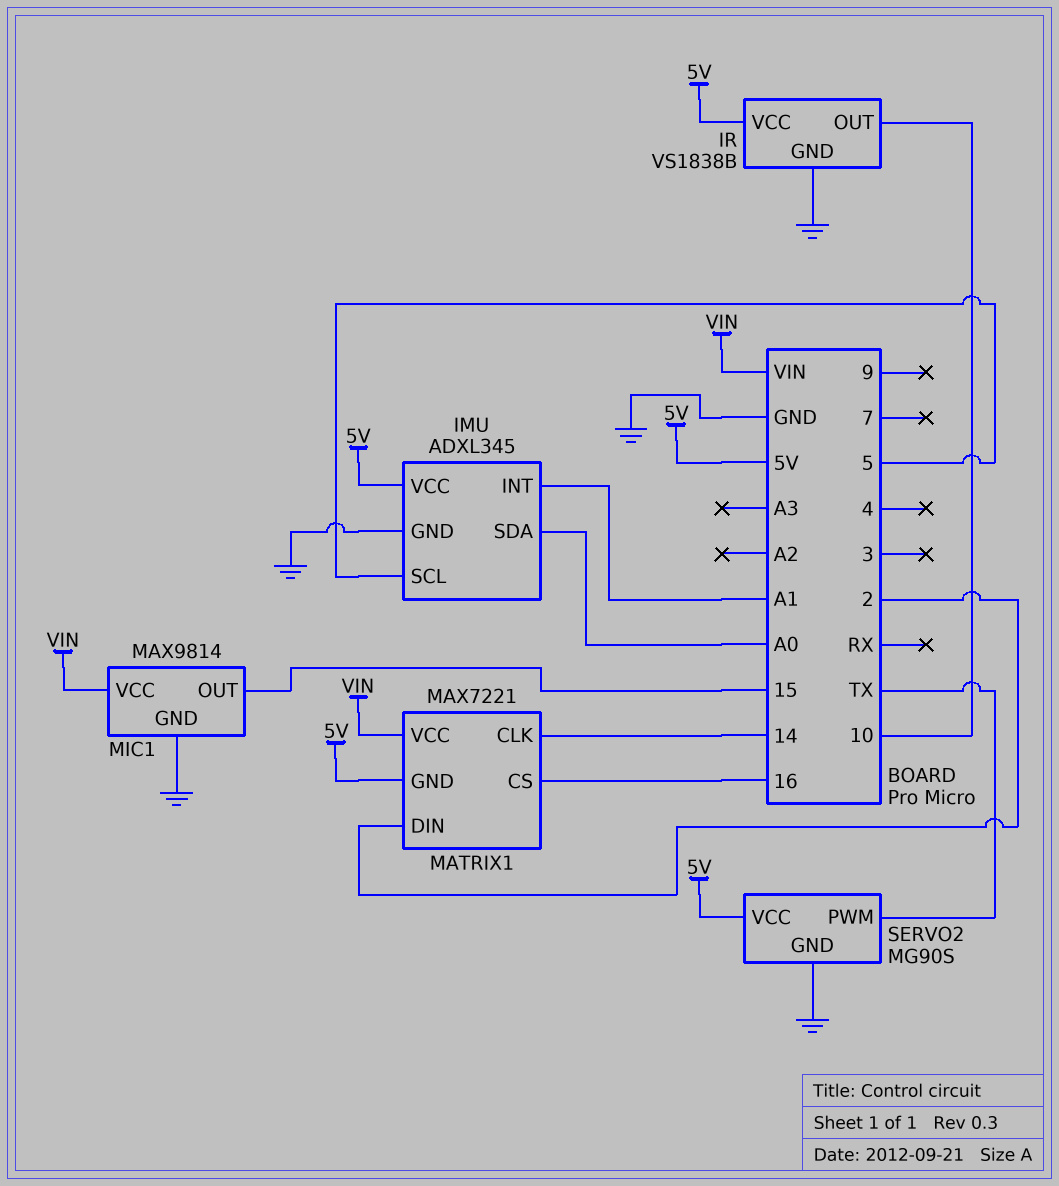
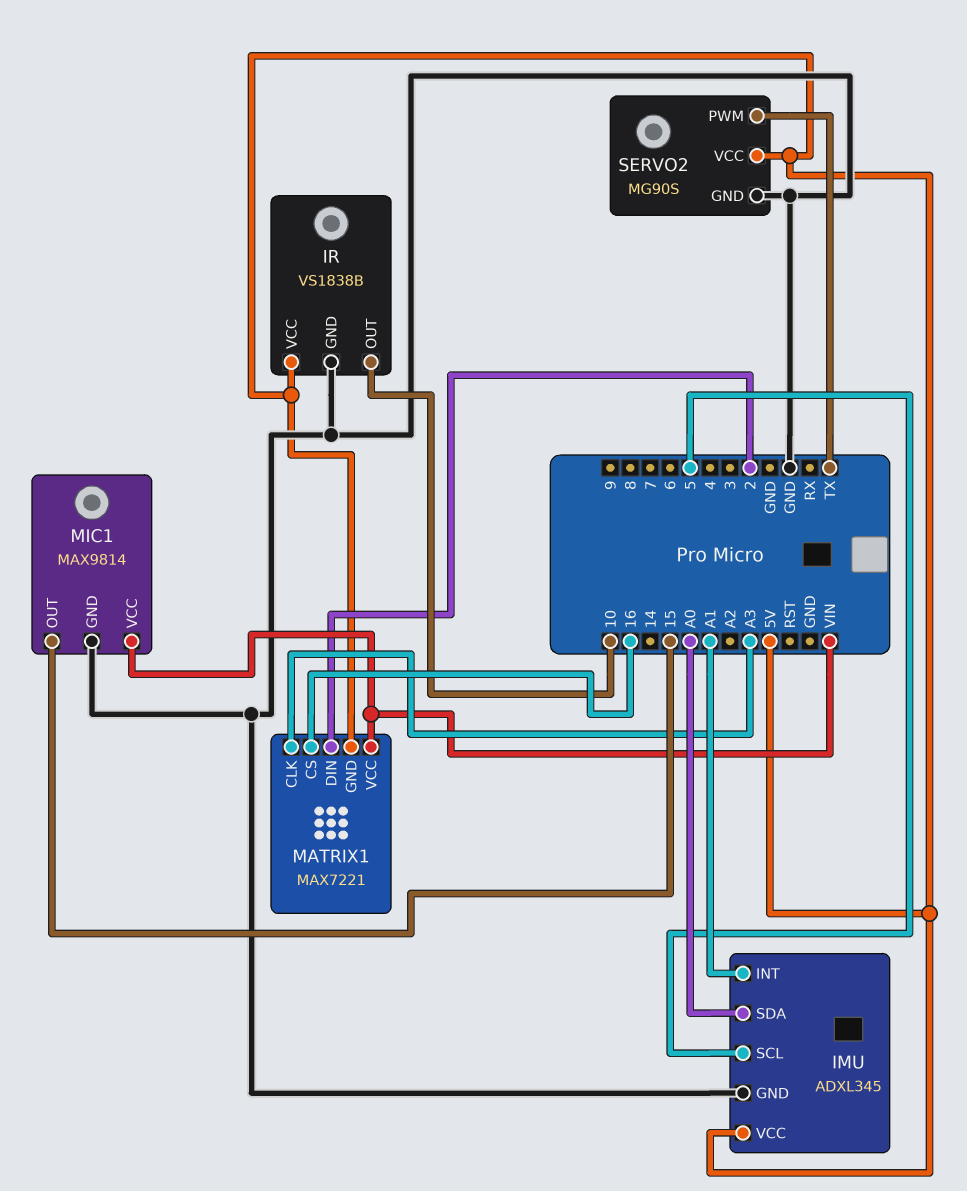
MATRIX1 pin CLK: 14 -> A3

